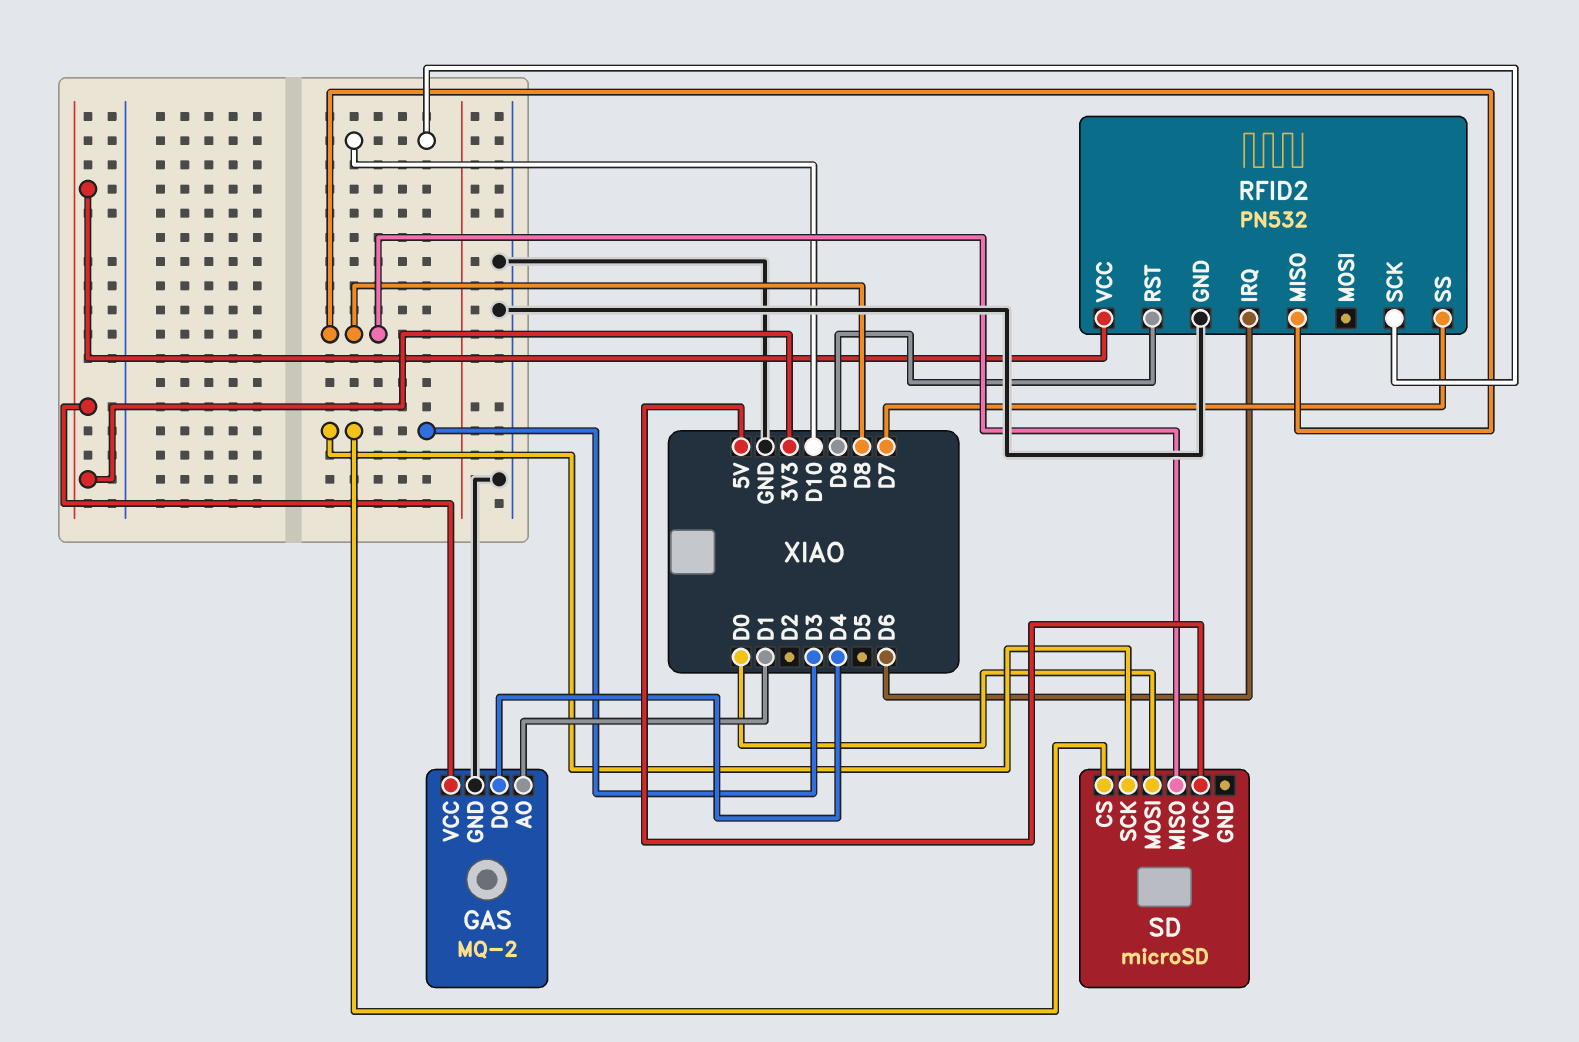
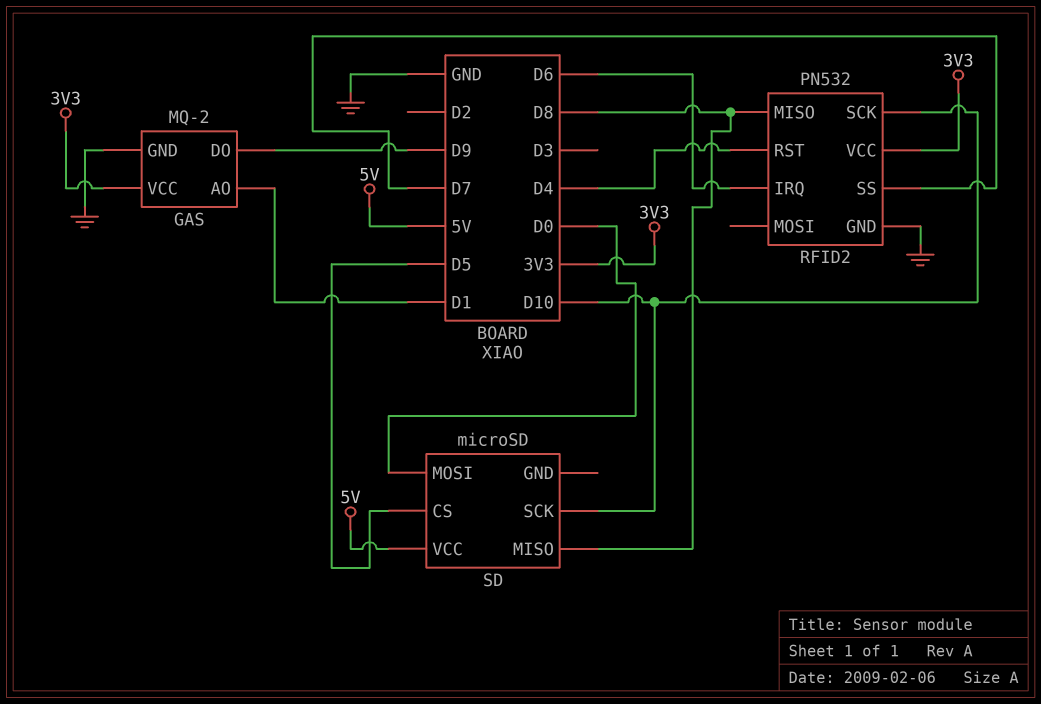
GAS pin DO: D4 -> D9
RFID2 pin RST: D9 -> D4
SD pin CS: D3 -> D5
SD pin SCK: D3 -> D10

